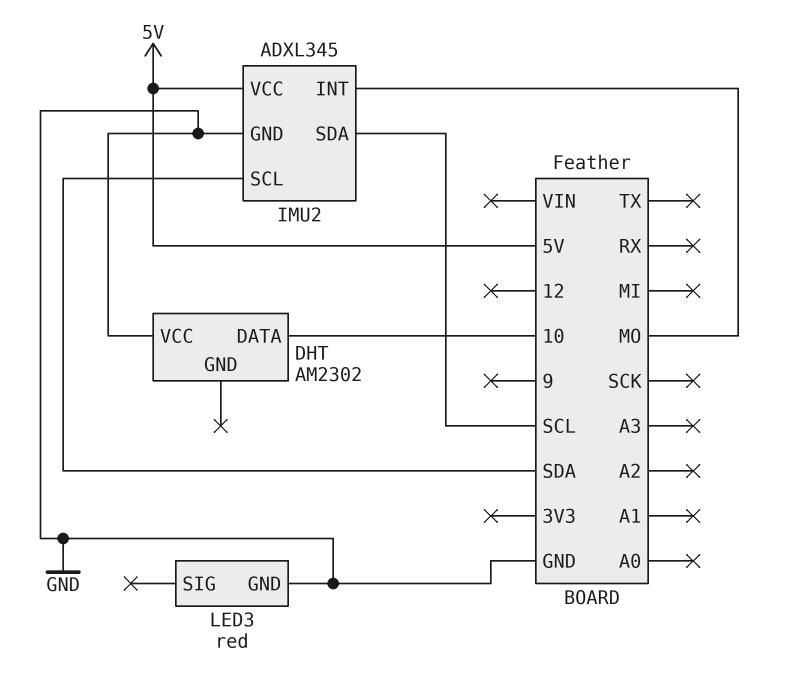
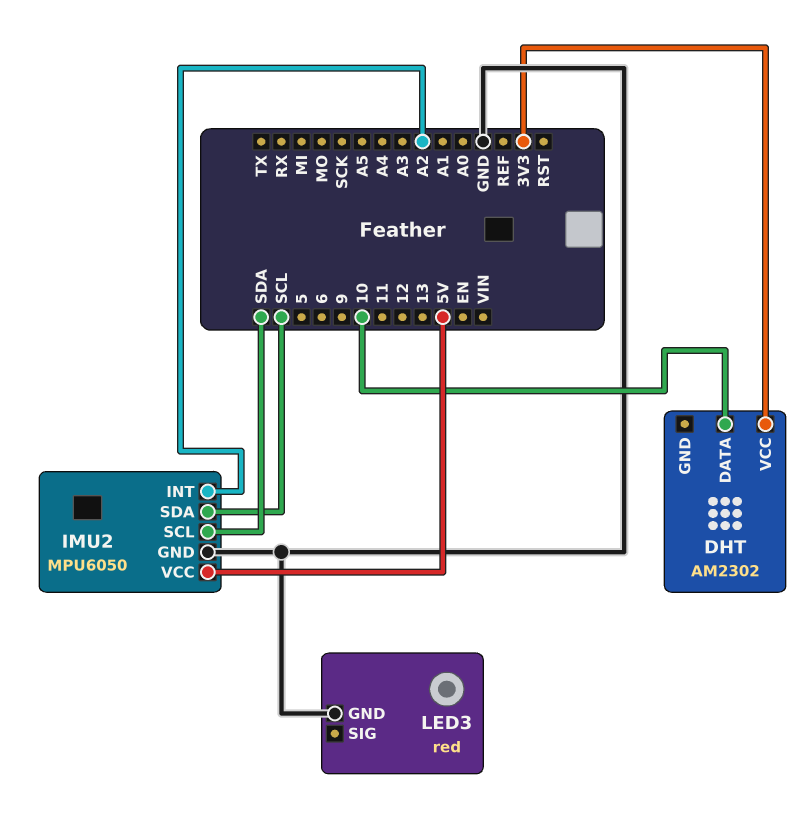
DHT pin VCC: GND -> 3V3
IMU2: ADXL345 -> MPU6050
IMU2 pin INT: MO -> A2

